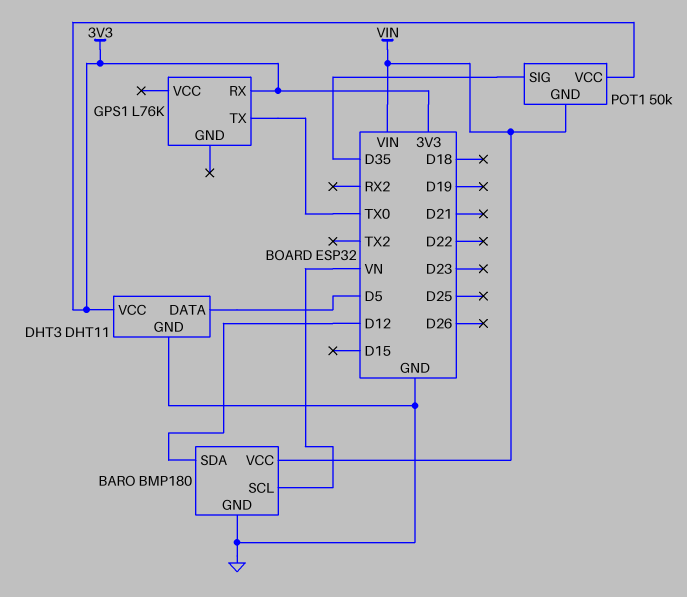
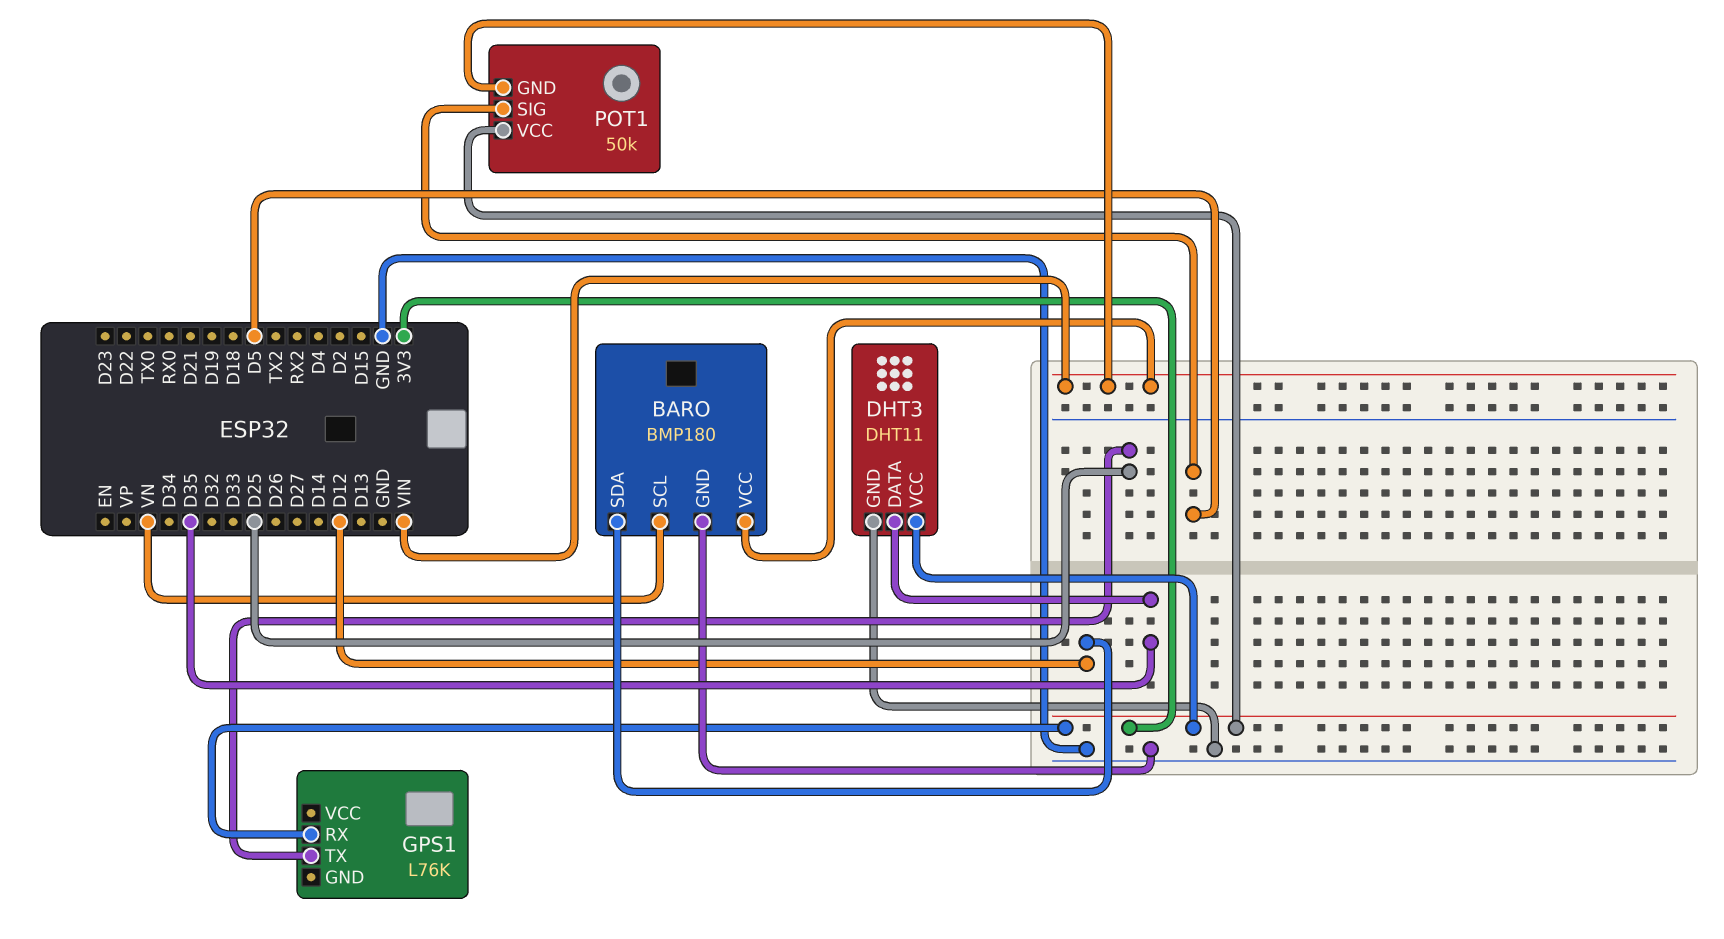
DHT3 pin DATA: D5 -> D35
GPS1 pin TX: TX0 -> D25
POT1 pin SIG: D35 -> D5

